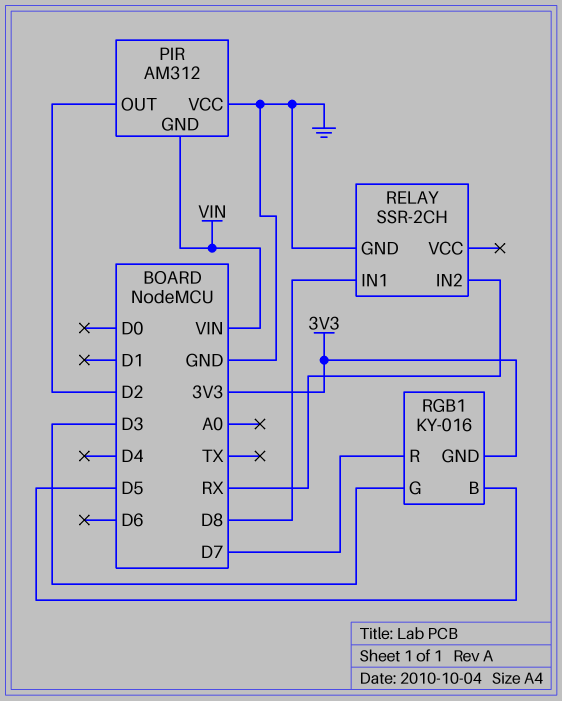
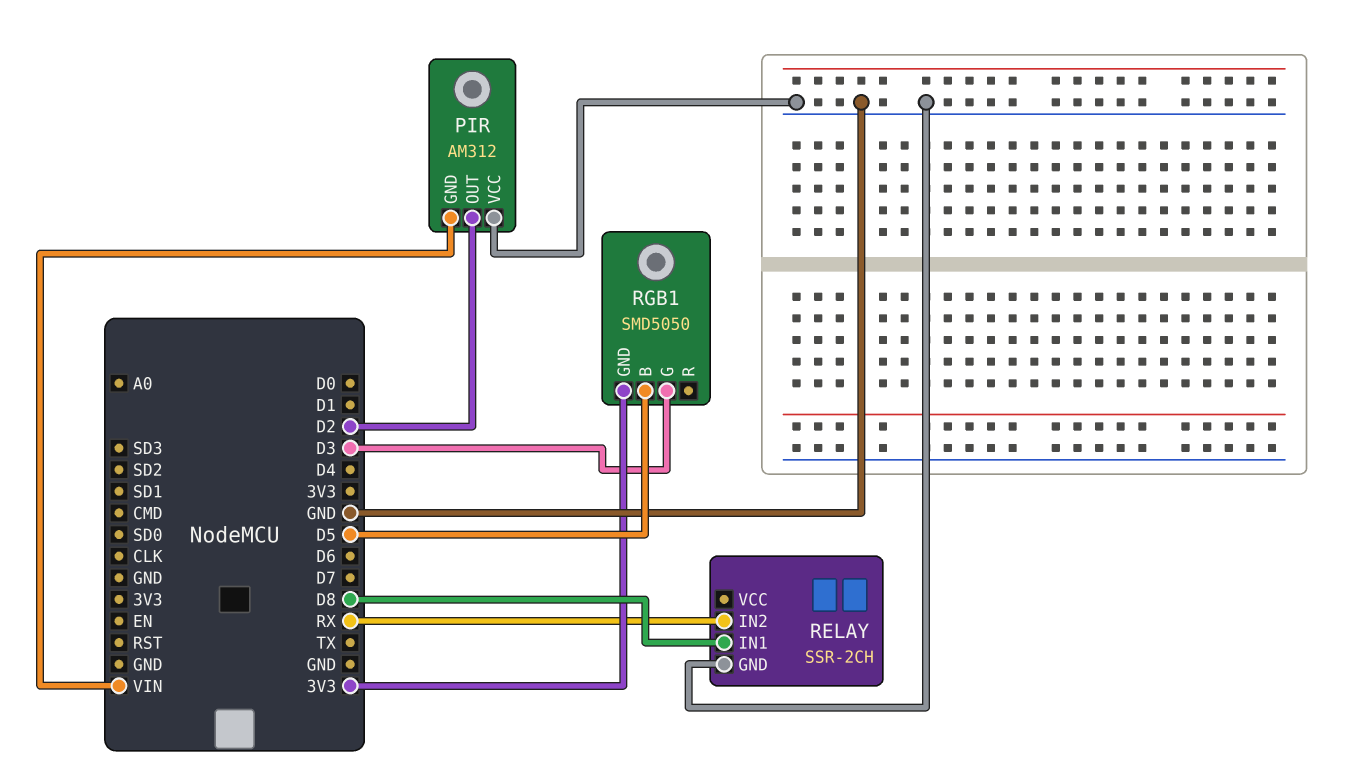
RGB1: KY-016 -> SMD5050
RGB1 pin R: D7 -> none

